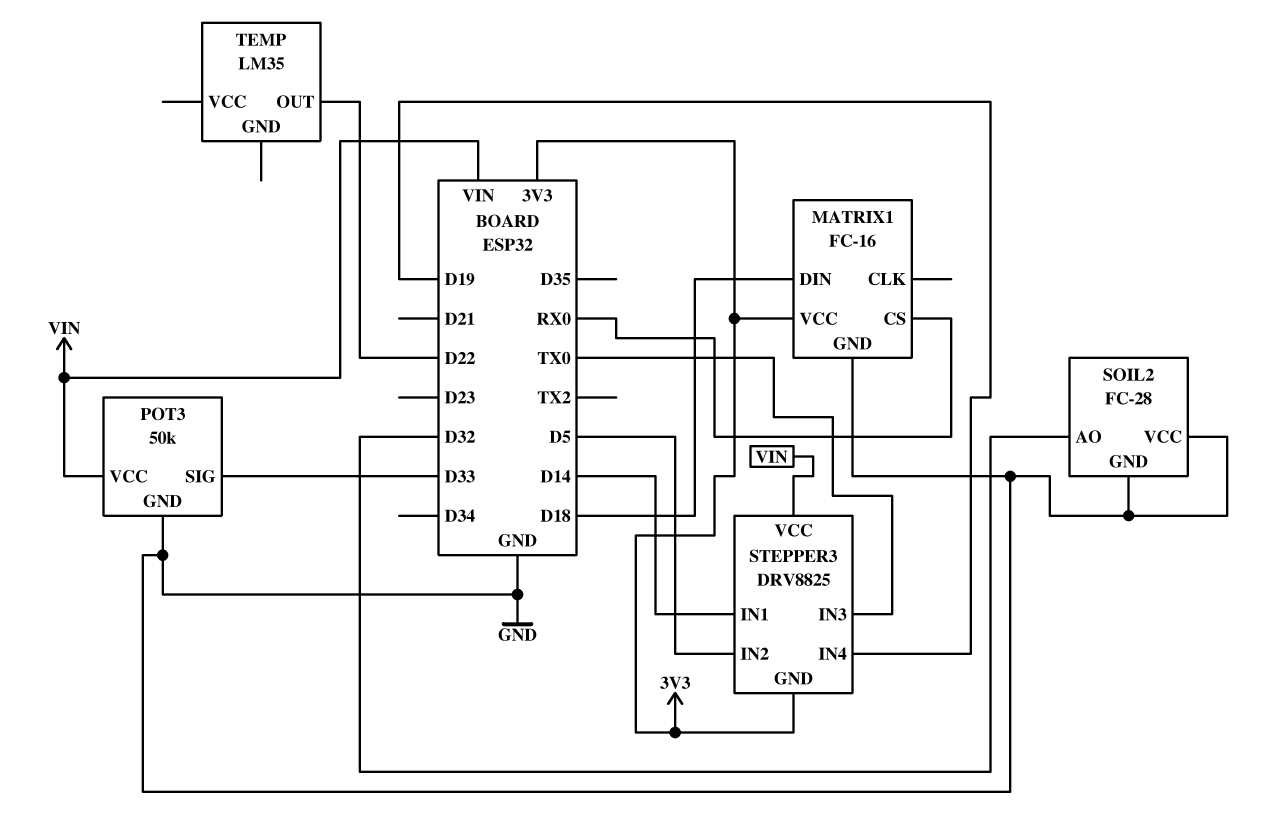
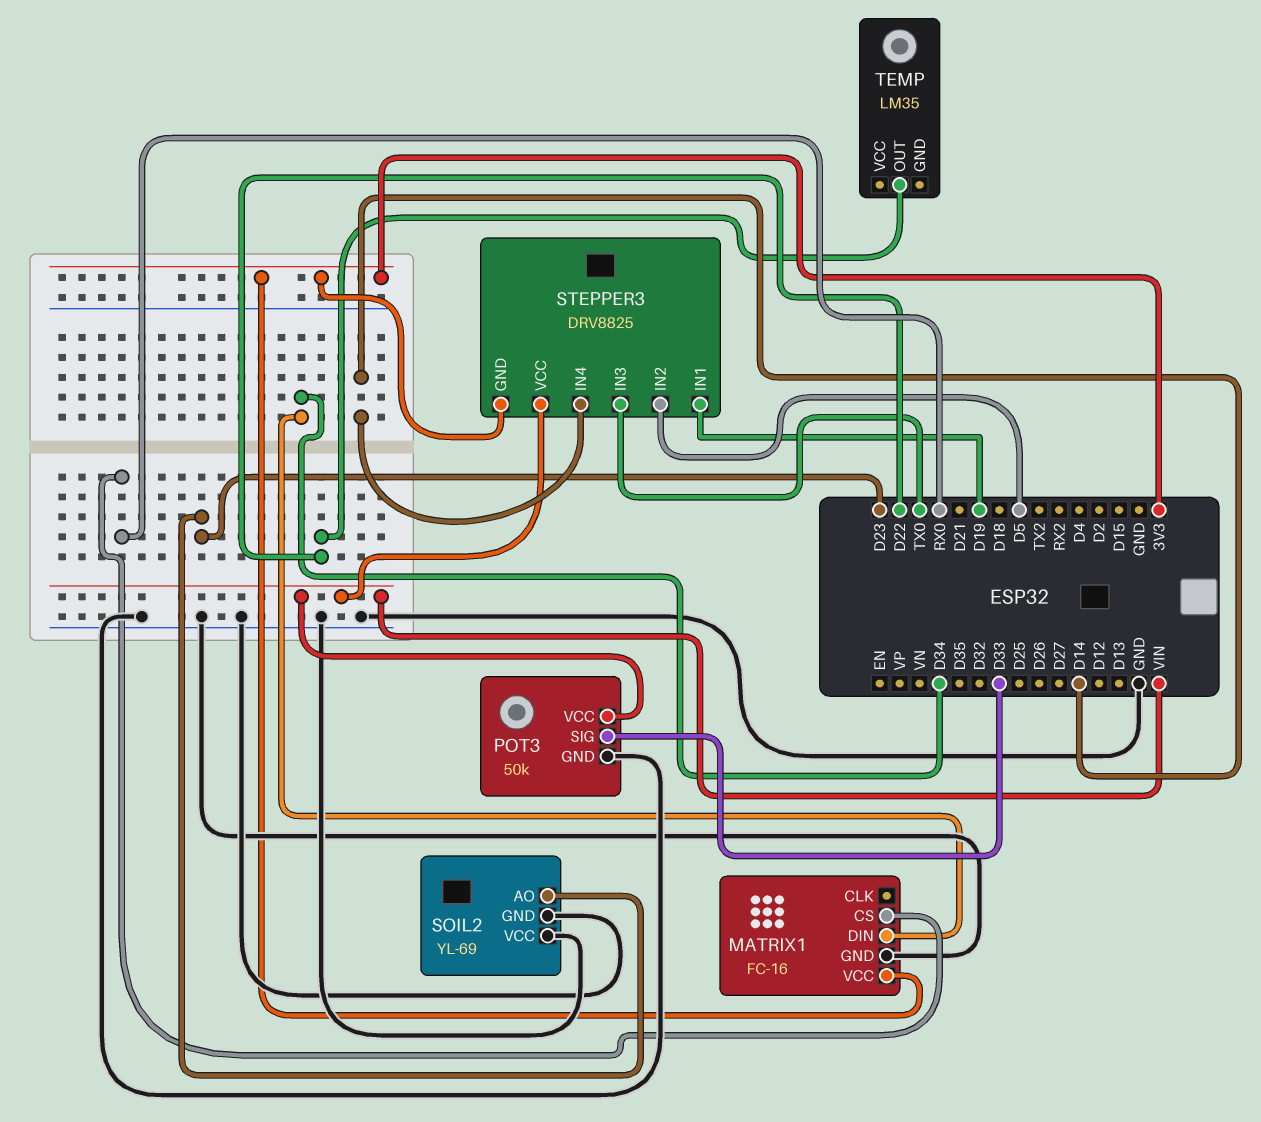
MATRIX1 pin DIN: D18 -> D34
SOIL2: FC-28 -> YL-69
SOIL2 pin AO: D32 -> D23
STEPPER3 pin IN1: D14 -> D19
STEPPER3 pin IN4: D19 -> D14

